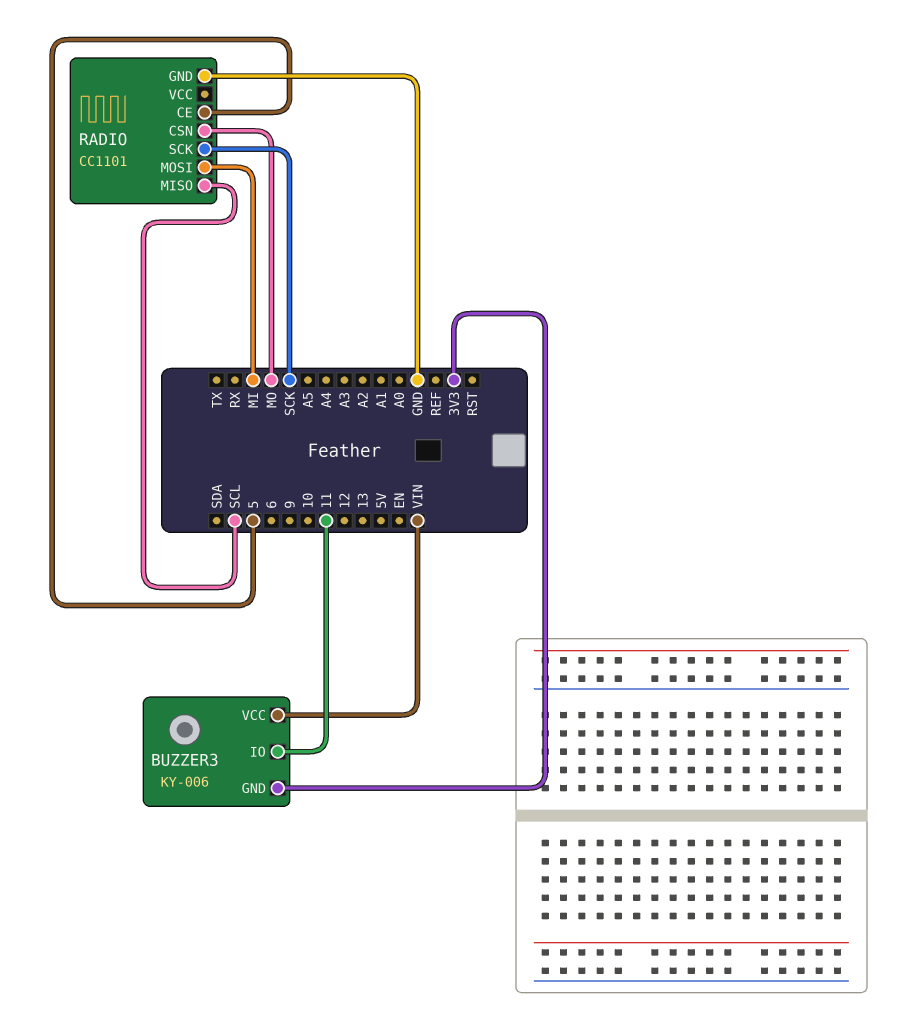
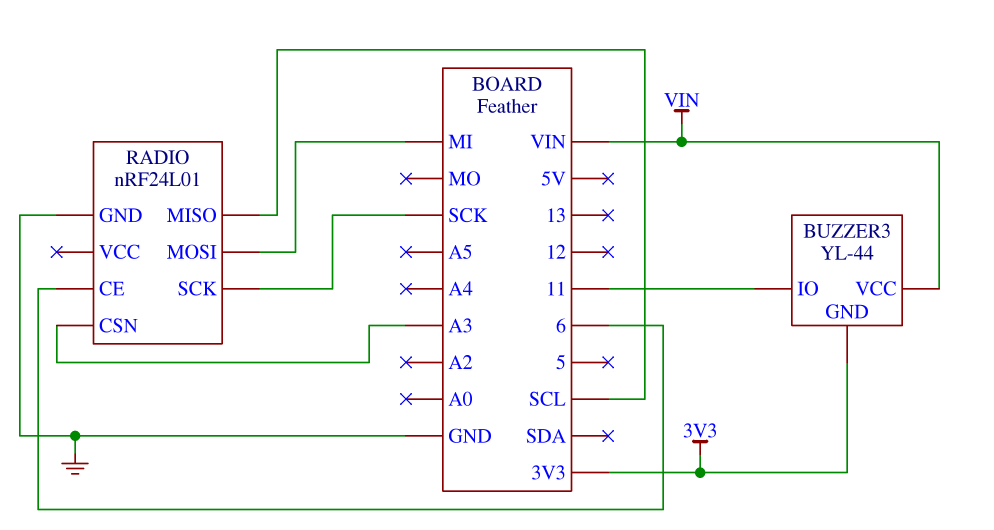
BUZZER3: KY-006 -> YL-44
RADIO: CC1101 -> nRF24L01
RADIO pin CE: 5 -> 6
RADIO pin CSN: MO -> A3

